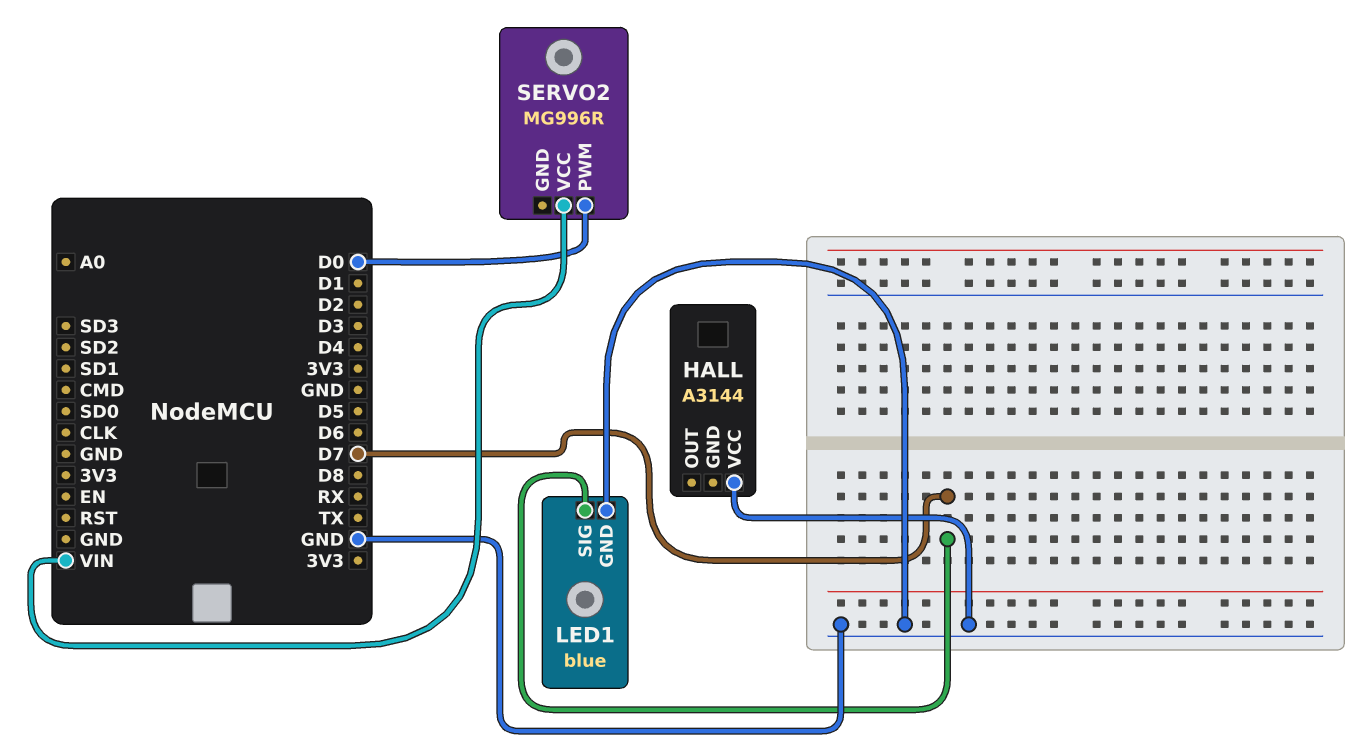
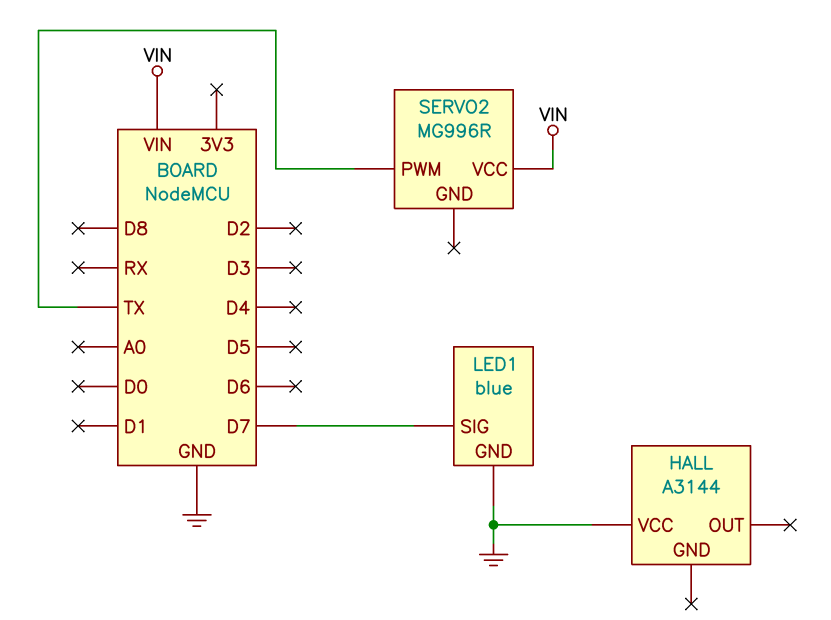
SERVO2 pin PWM: D0 -> TX

